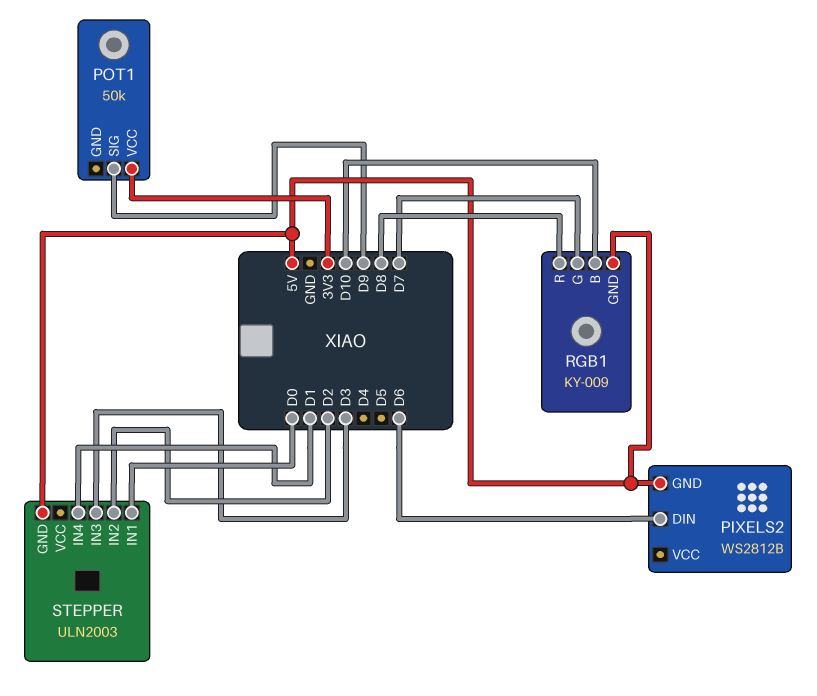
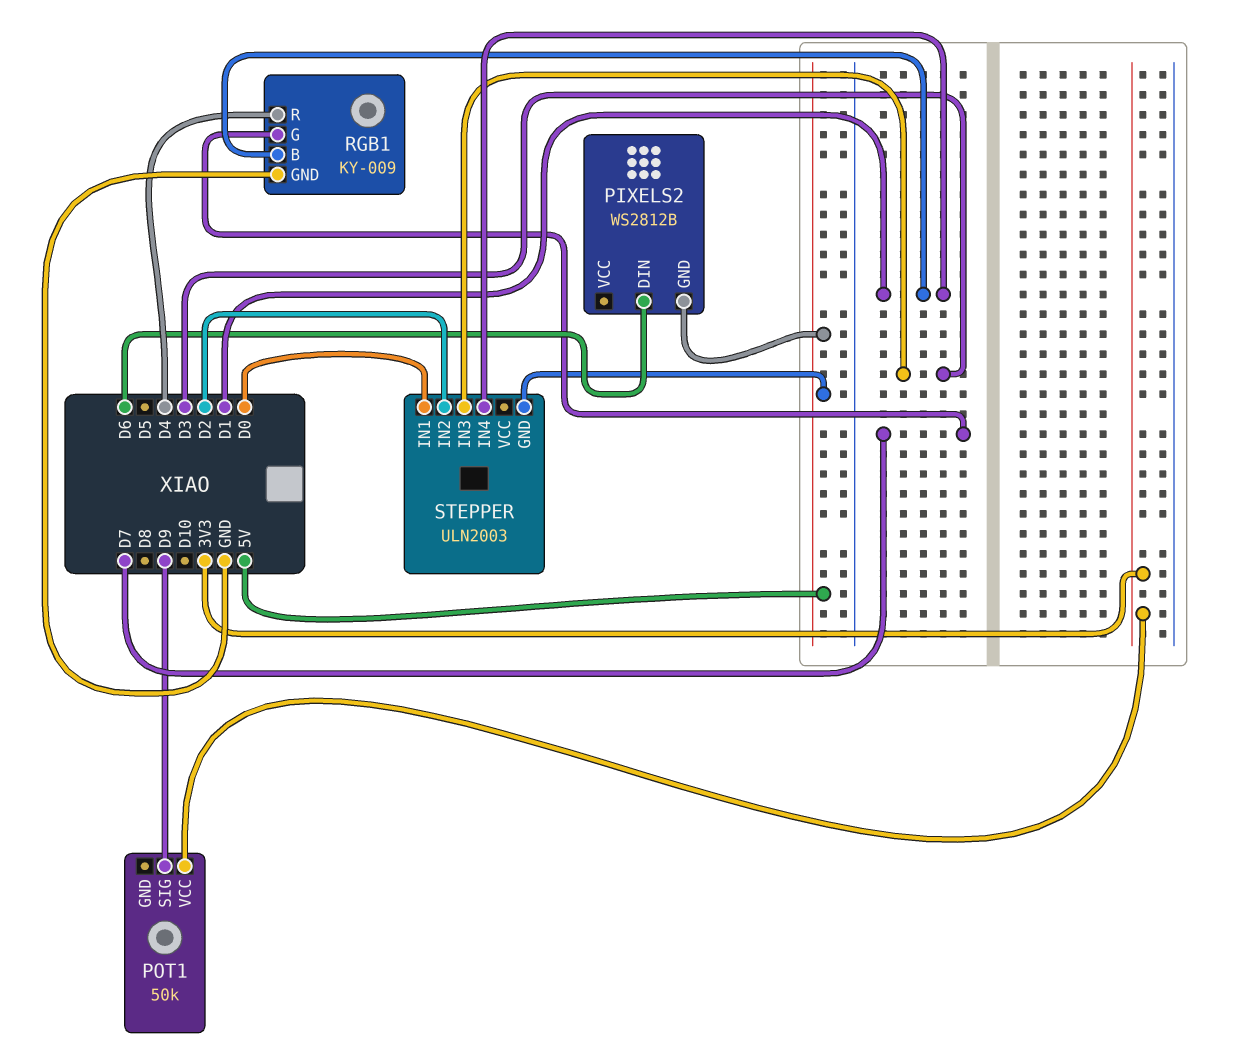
RGB1 pin B: D10 -> D1
RGB1 pin GND: 5V -> GND
RGB1 pin R: D8 -> D4

